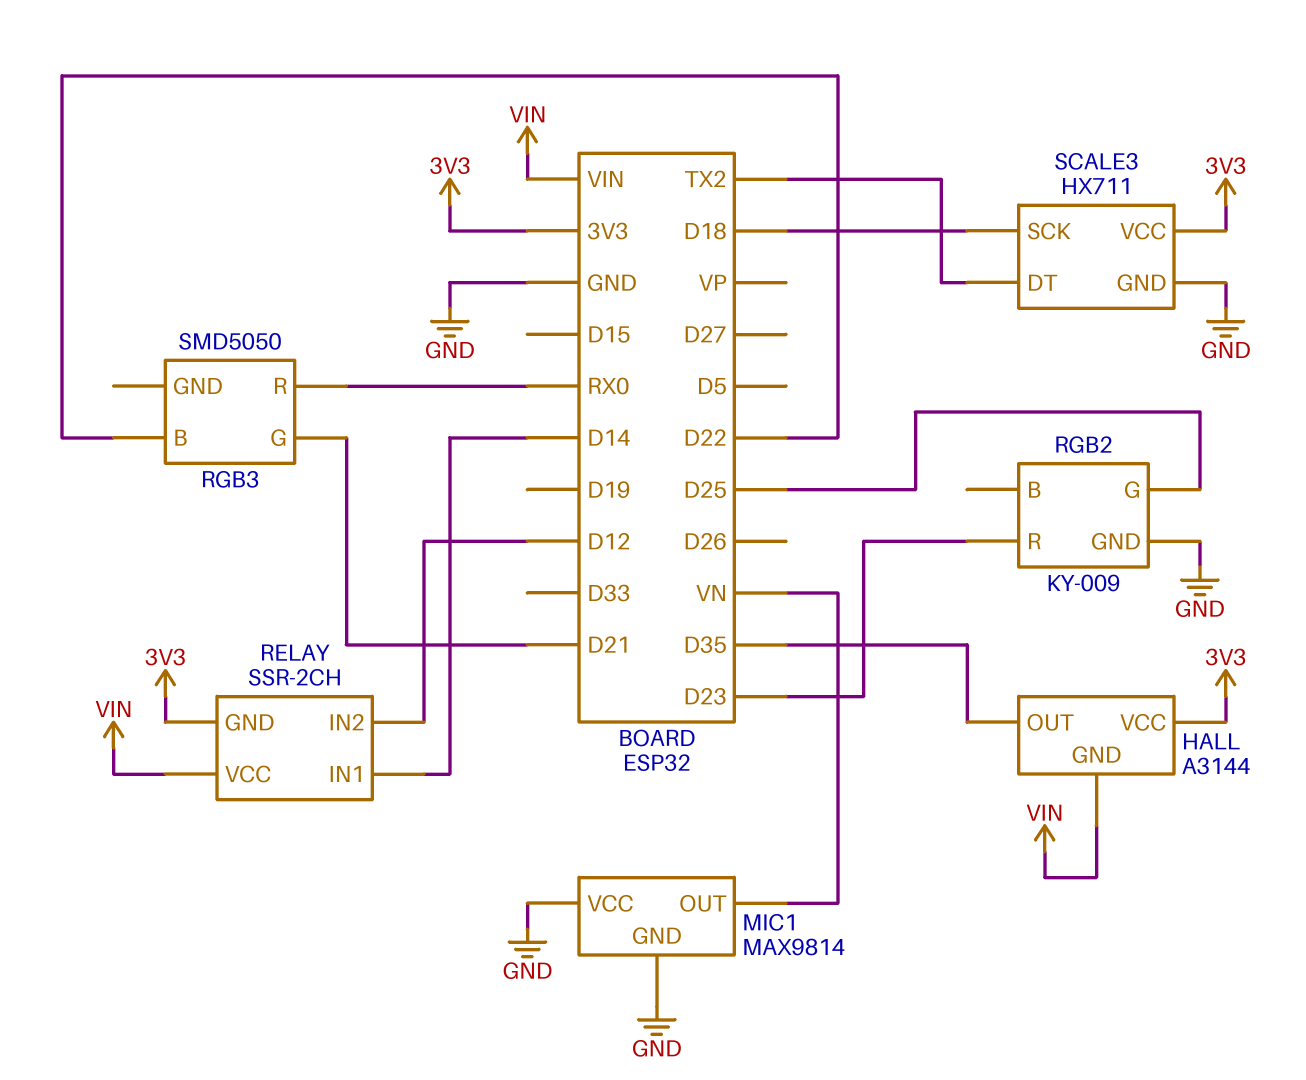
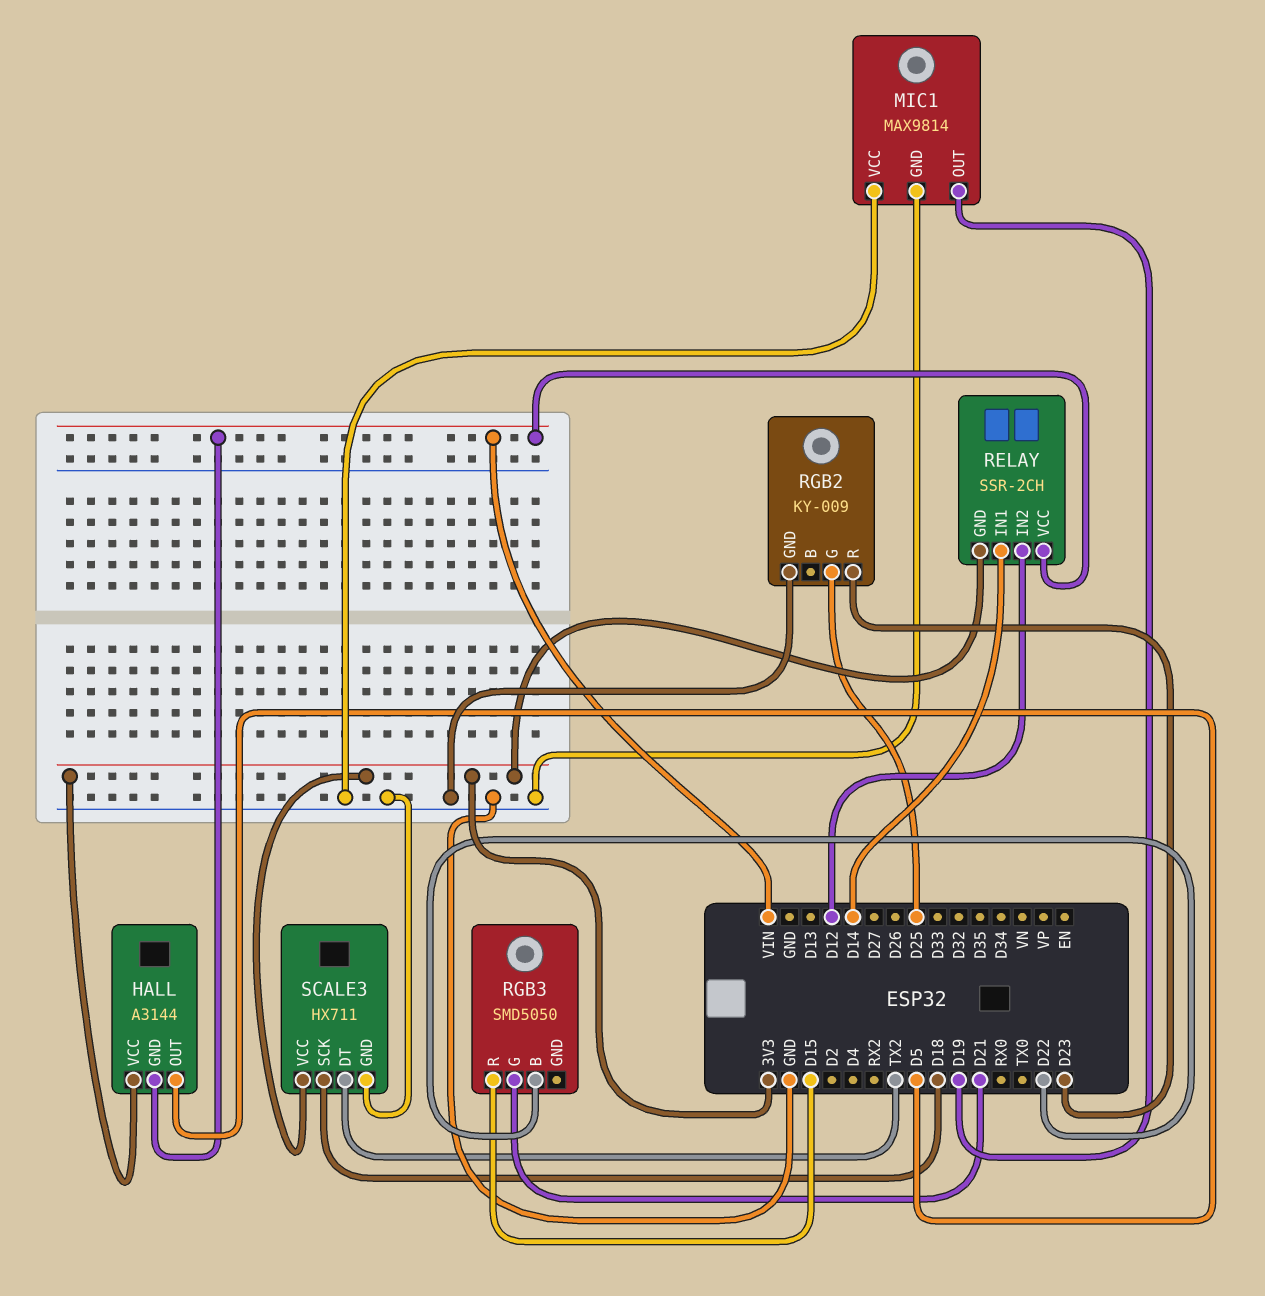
HALL pin OUT: D35 -> D5
MIC1 pin OUT: VN -> D19
RGB3 pin R: RX0 -> D15

